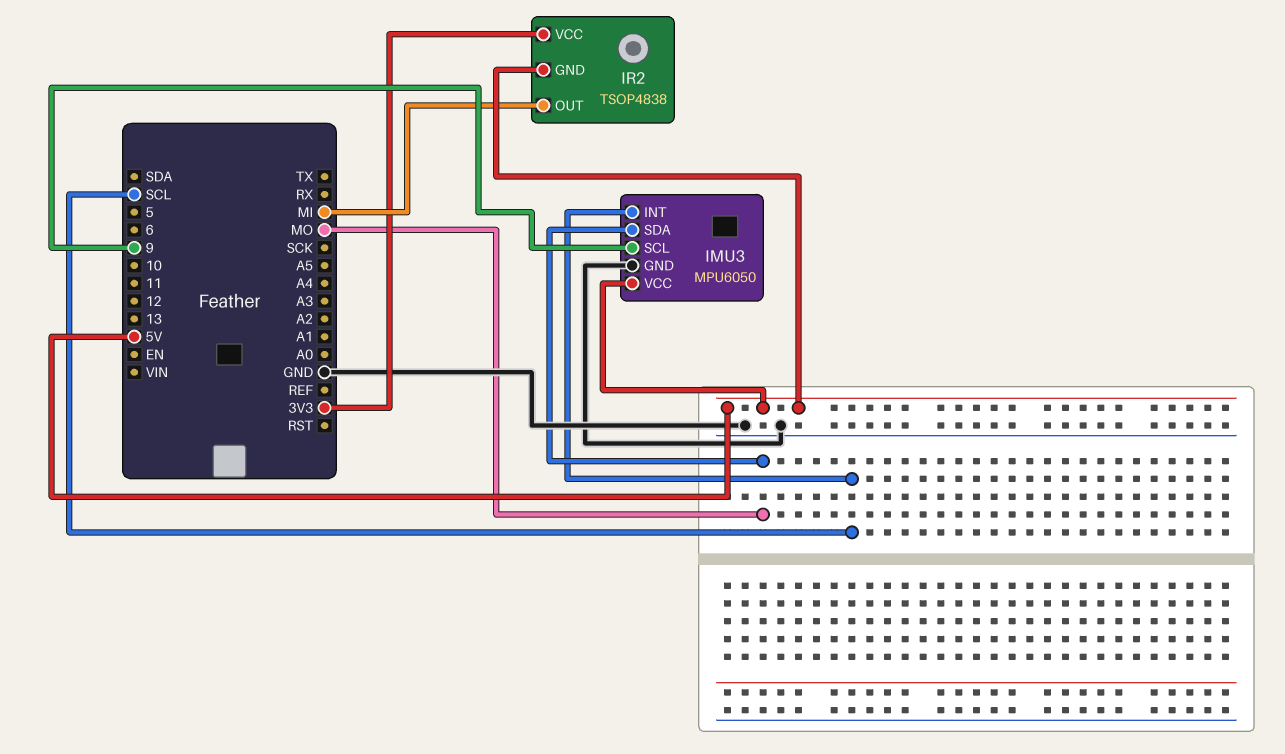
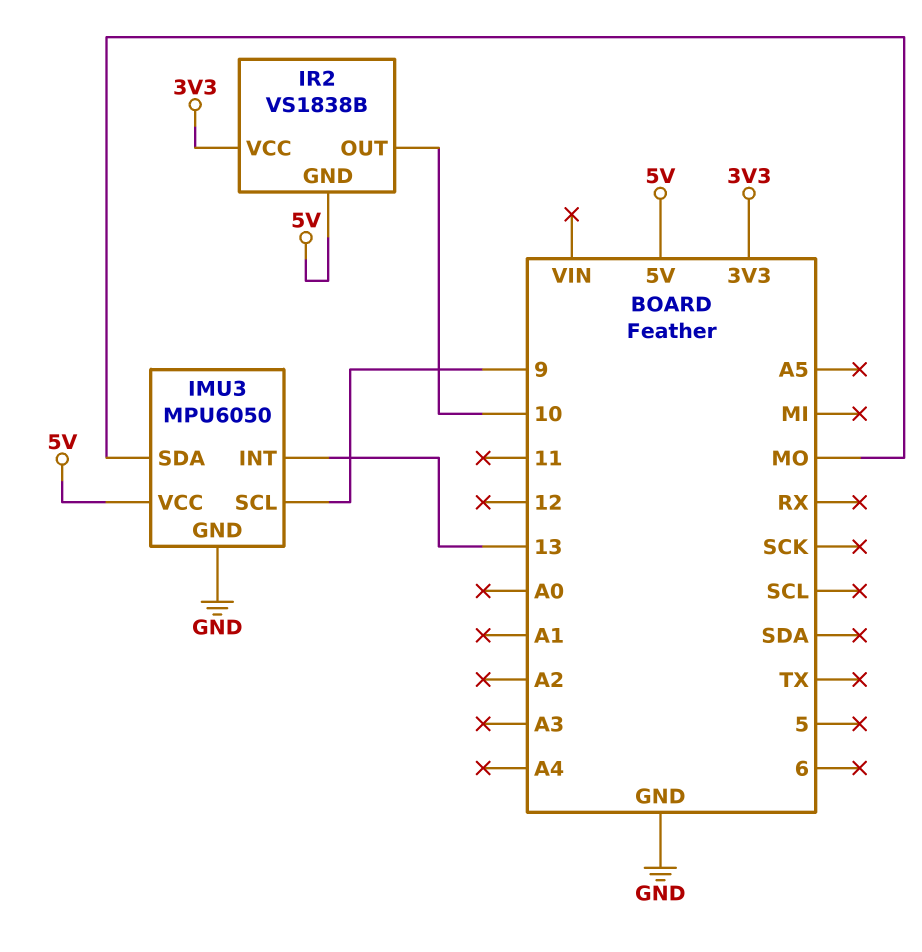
IMU3 pin INT: SCL -> 13
IR2: TSOP4838 -> VS1838B
IR2 pin OUT: MI -> 10

